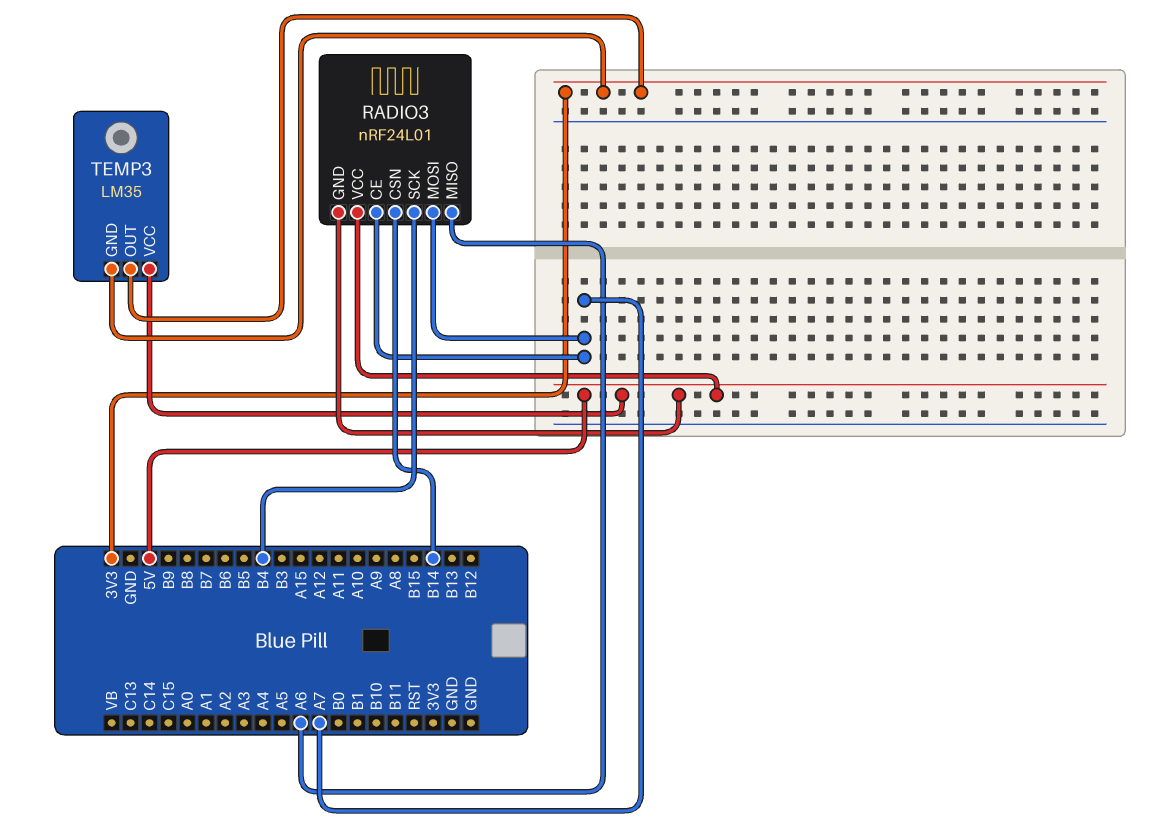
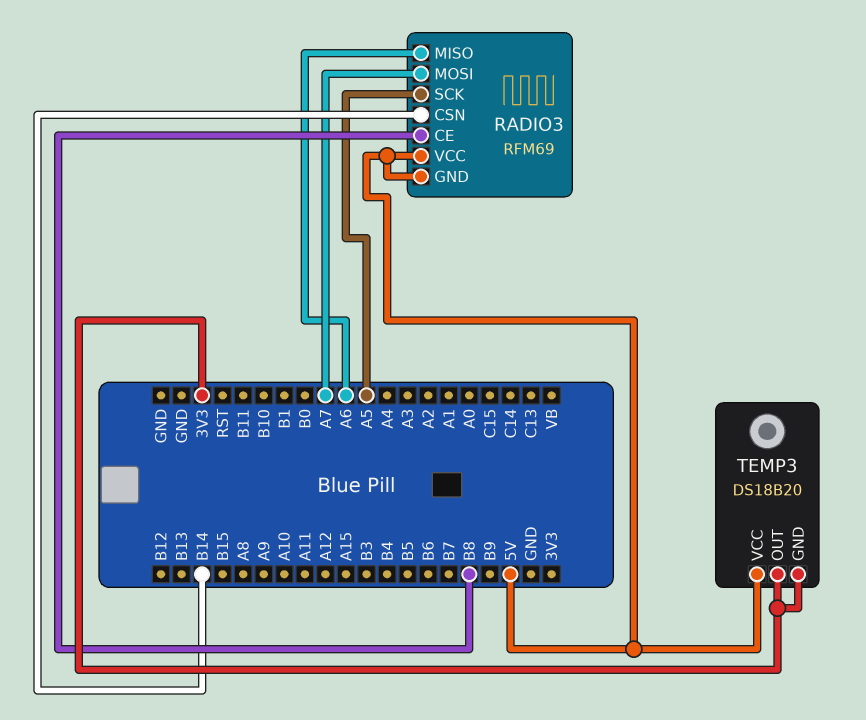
RADIO3: nRF24L01 -> RFM69
RADIO3 pin CE: A7 -> B8
RADIO3 pin SCK: B4 -> A5
TEMP3: LM35 -> DS18B20

